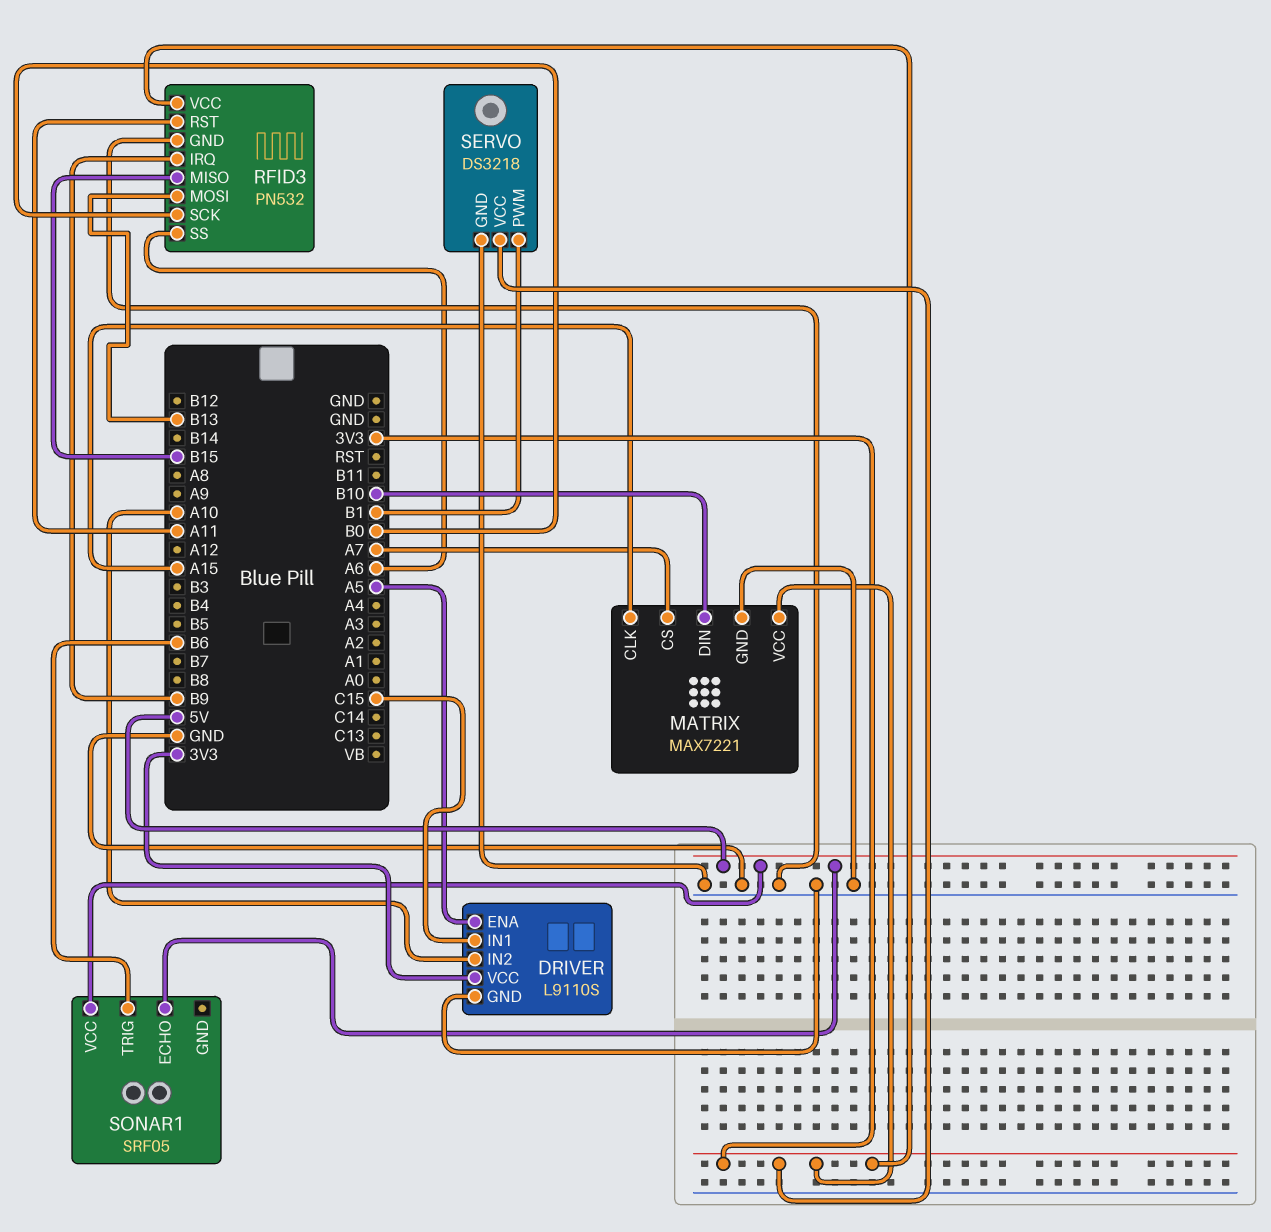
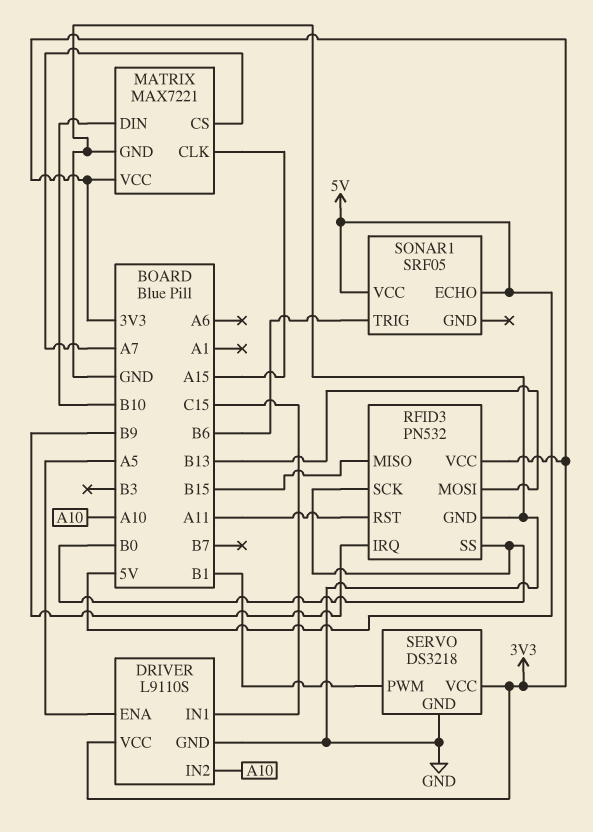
RFID3 pin SS: A6 -> B0

